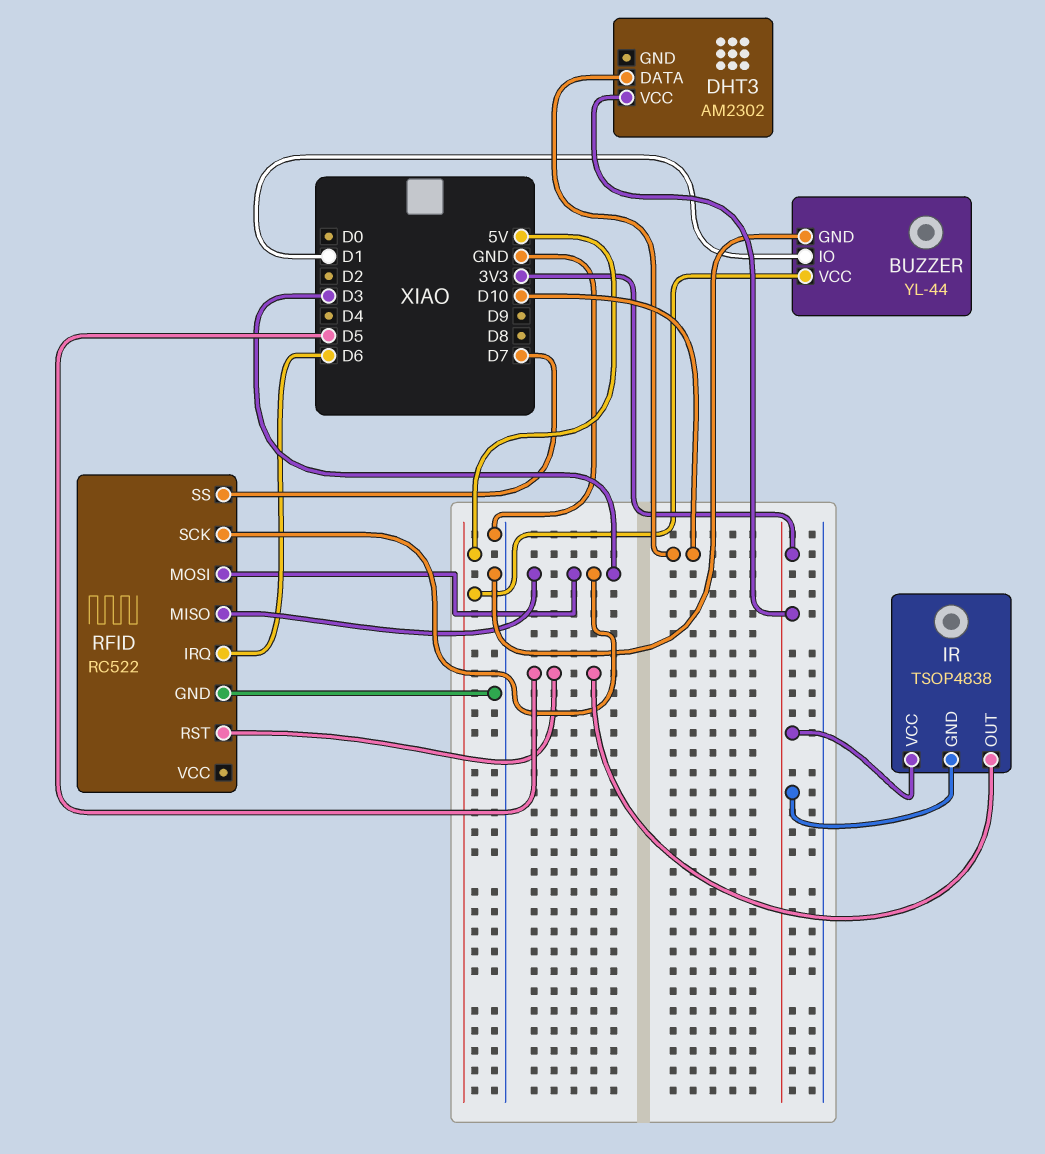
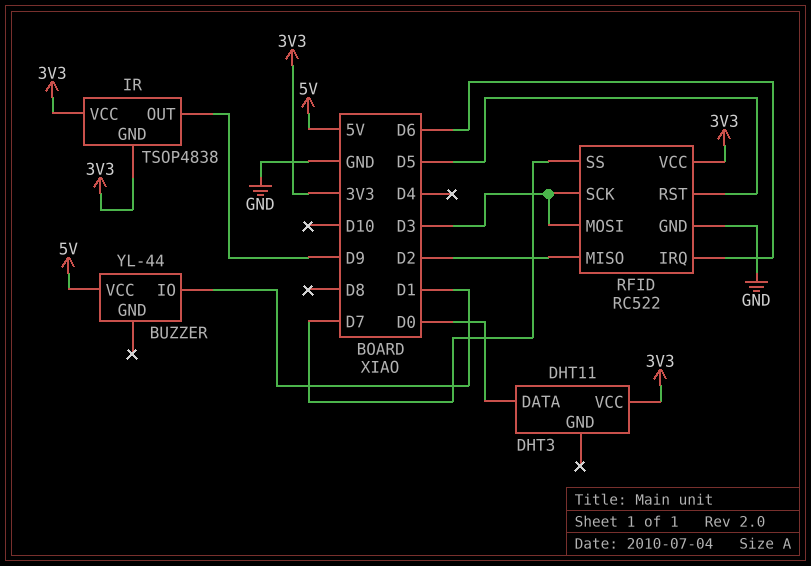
BUZZER pin GND: GND -> none
DHT3: AM2302 -> DHT11
DHT3 pin DATA: D10 -> D0
IR pin OUT: D5 -> D9
RFID pin MISO: D3 -> D2
RFID pin VCC: none -> 3V3

